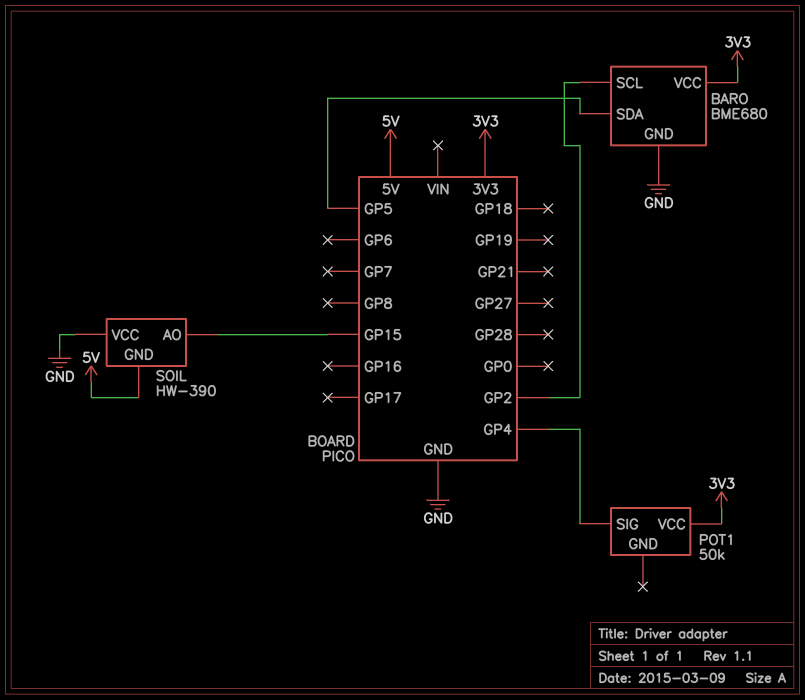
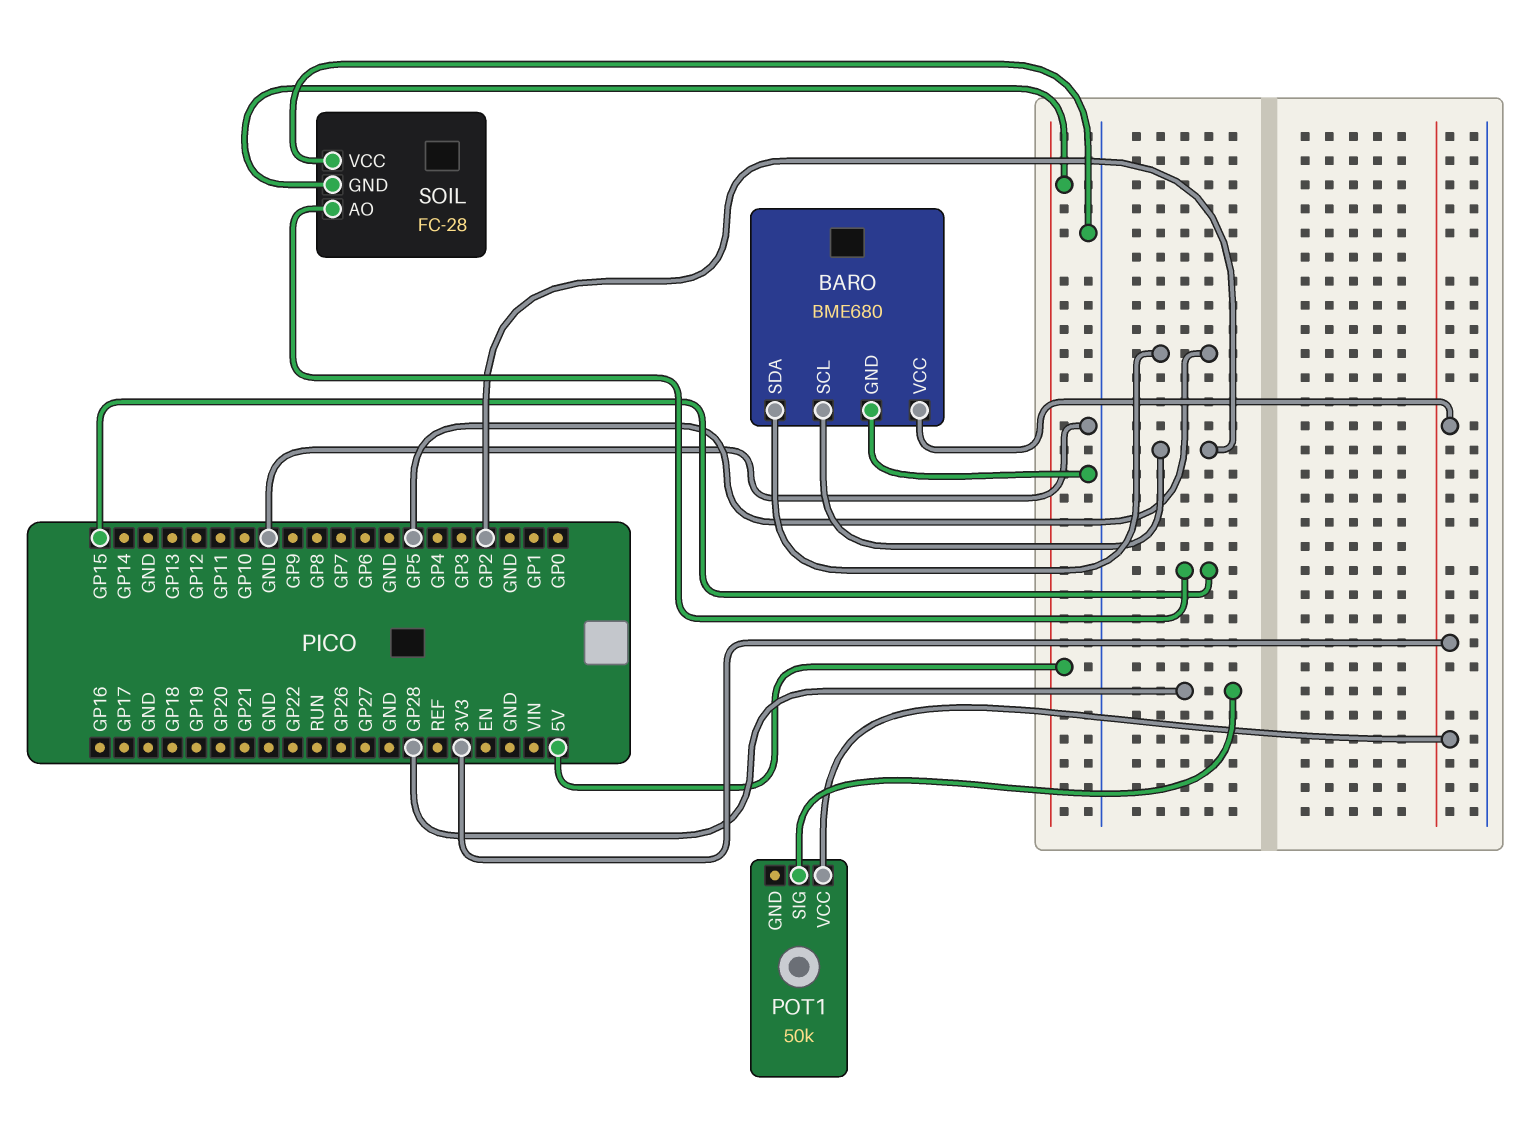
POT1 pin SIG: GP4 -> GP28
SOIL: HW-390 -> FC-28

